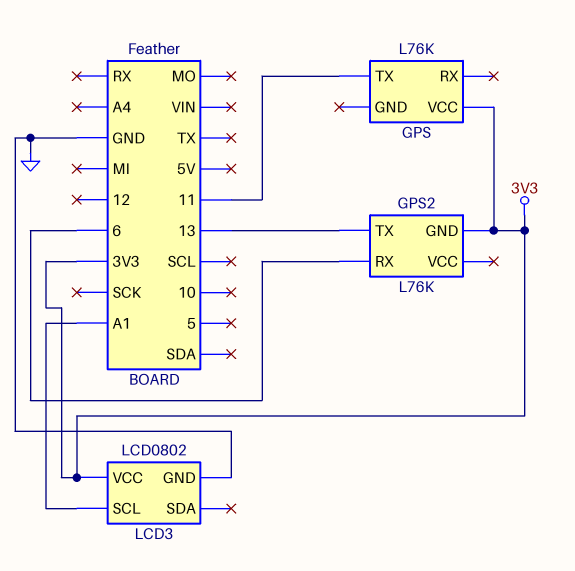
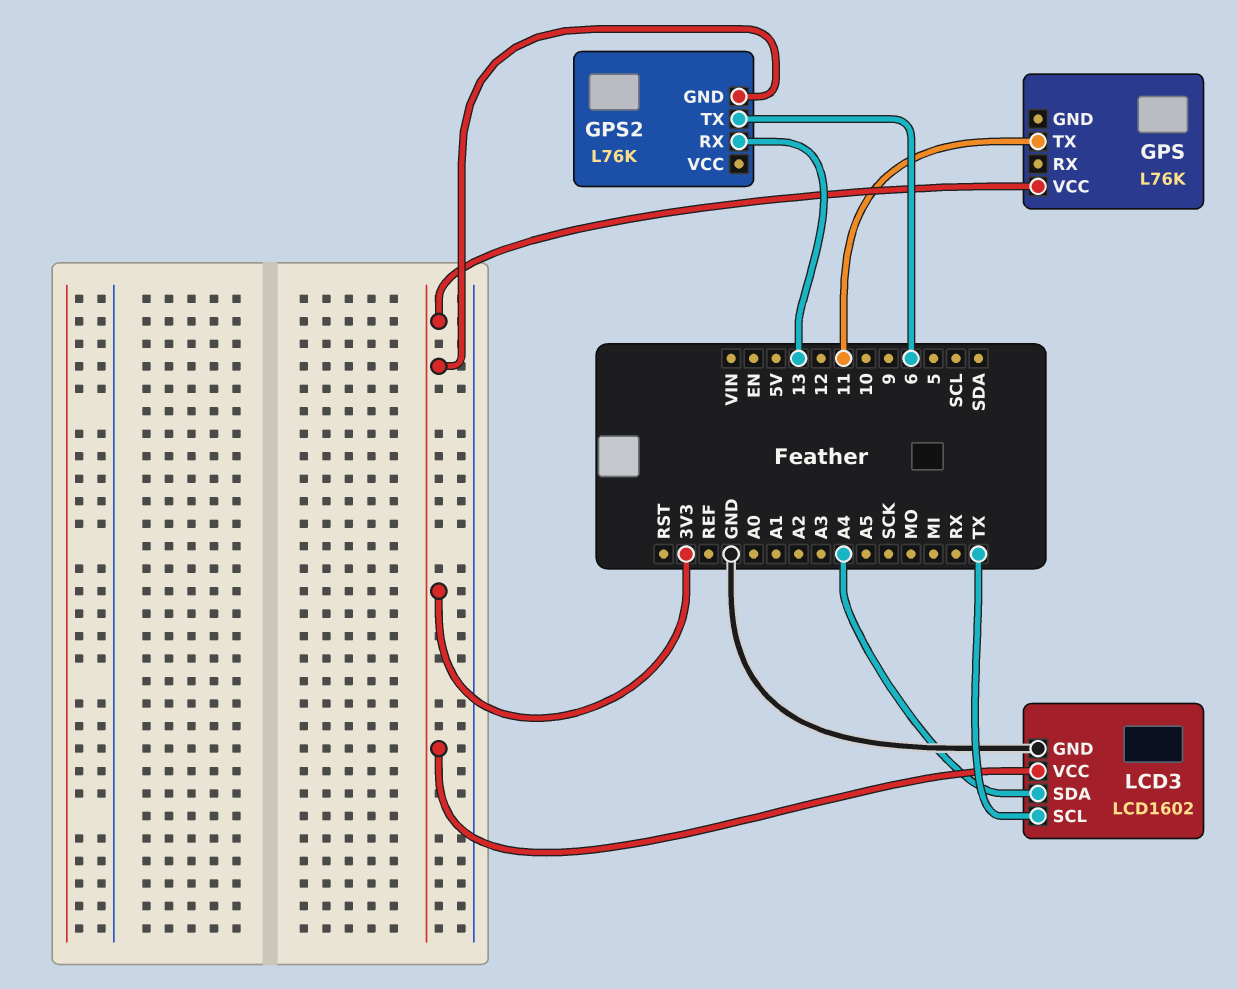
GPS2 pin RX: 6 -> 13
GPS2 pin TX: 13 -> 6
LCD3: LCD0802 -> LCD1602
LCD3 pin SCL: A1 -> TX
LCD3 pin SDA: none -> A4

